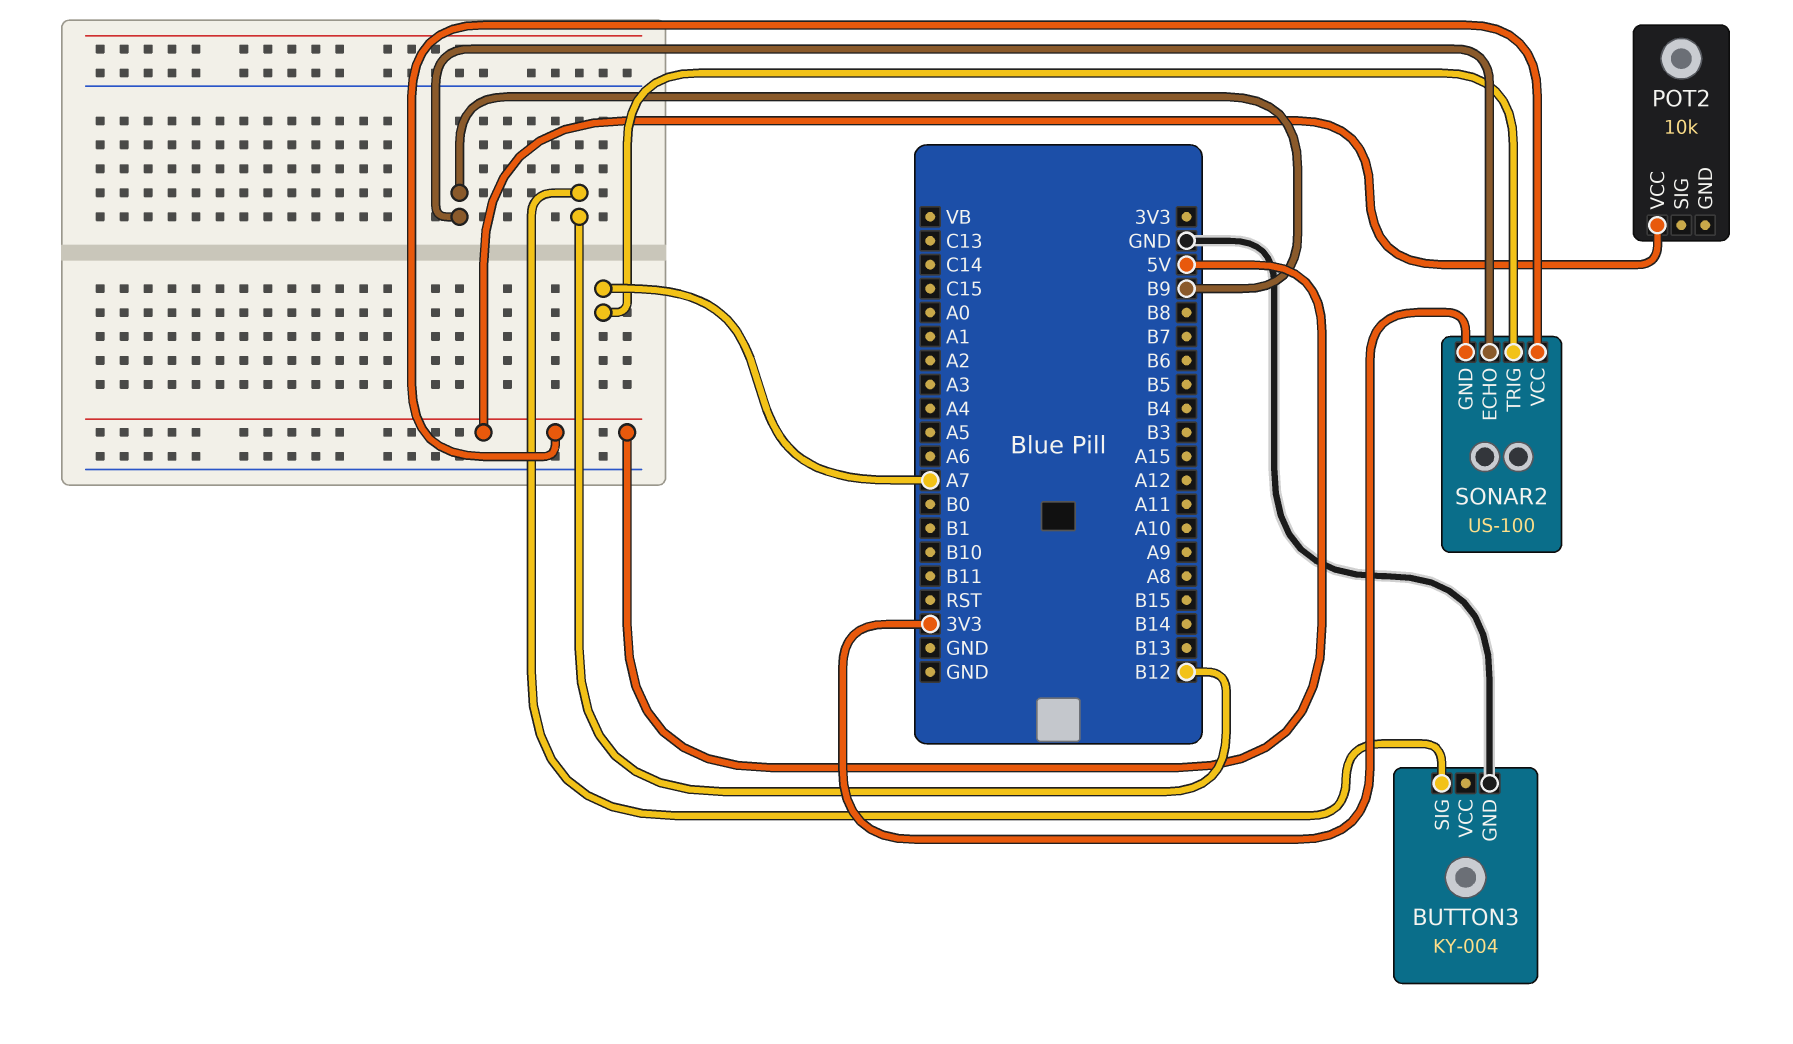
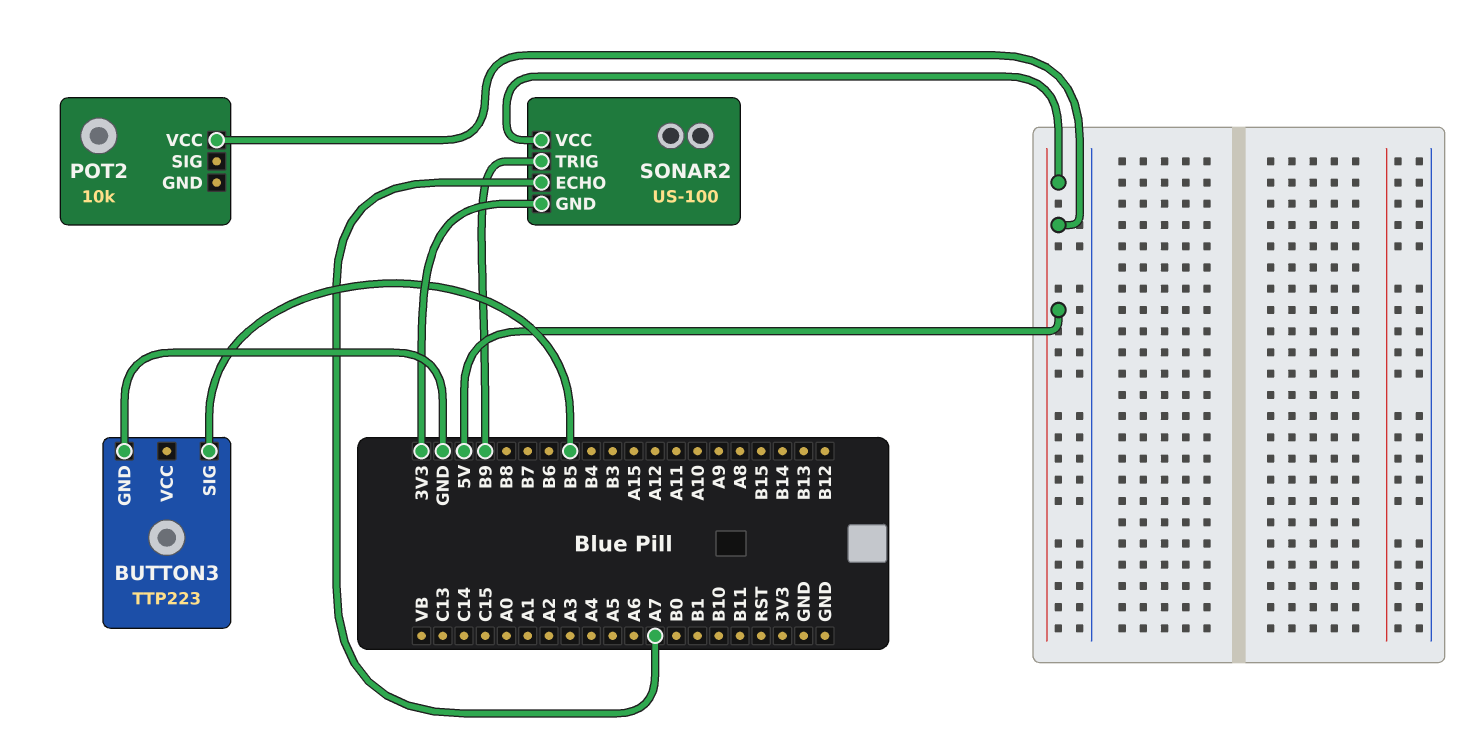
BUTTON3: KY-004 -> TTP223
BUTTON3 pin SIG: B12 -> B5
SONAR2 pin ECHO: B9 -> A7
SONAR2 pin TRIG: A7 -> B9

